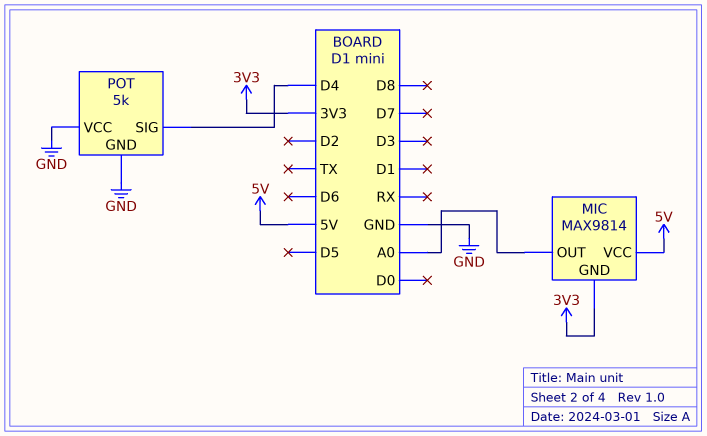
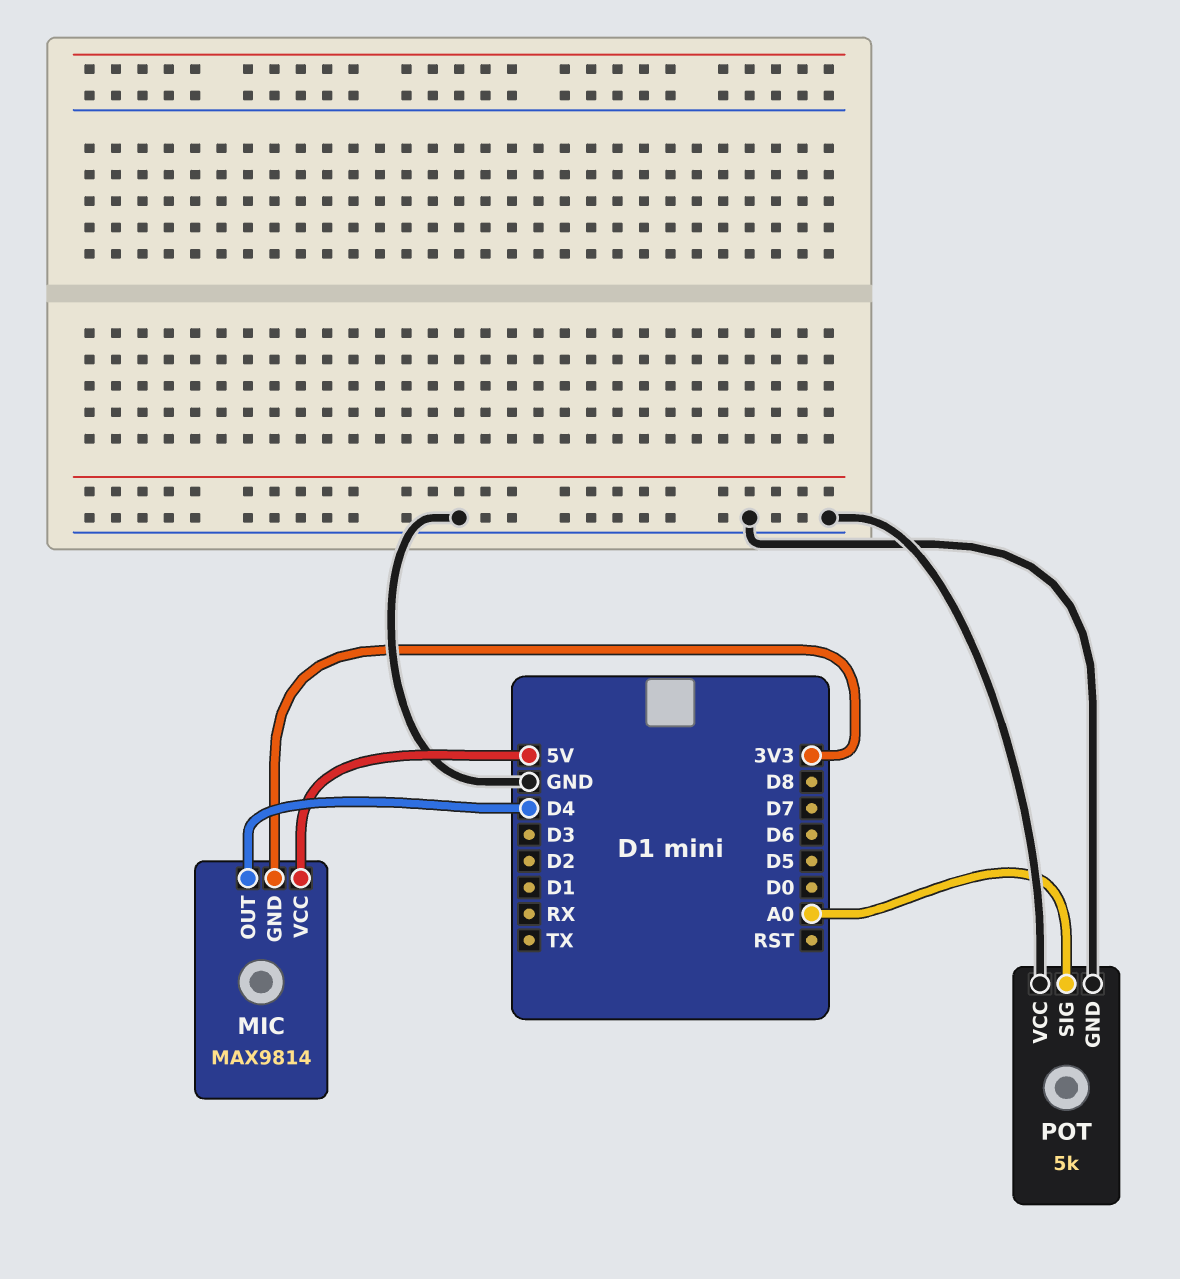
MIC pin OUT: A0 -> D4
POT pin SIG: D4 -> A0

